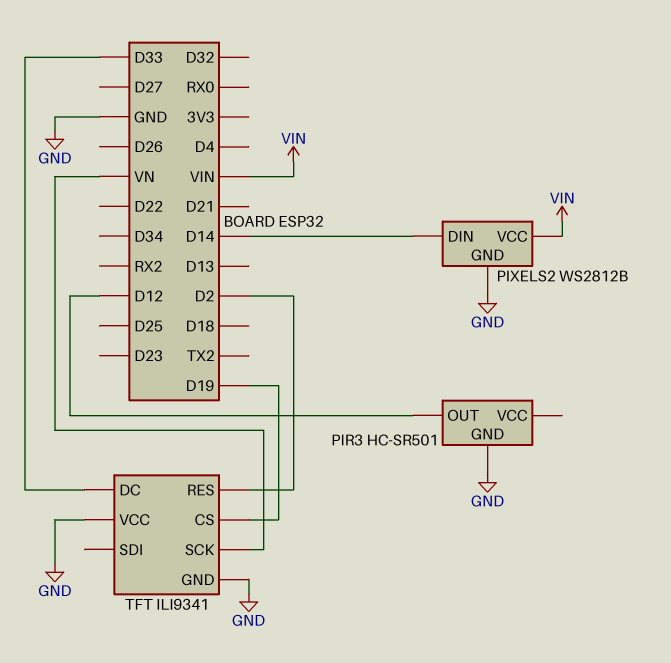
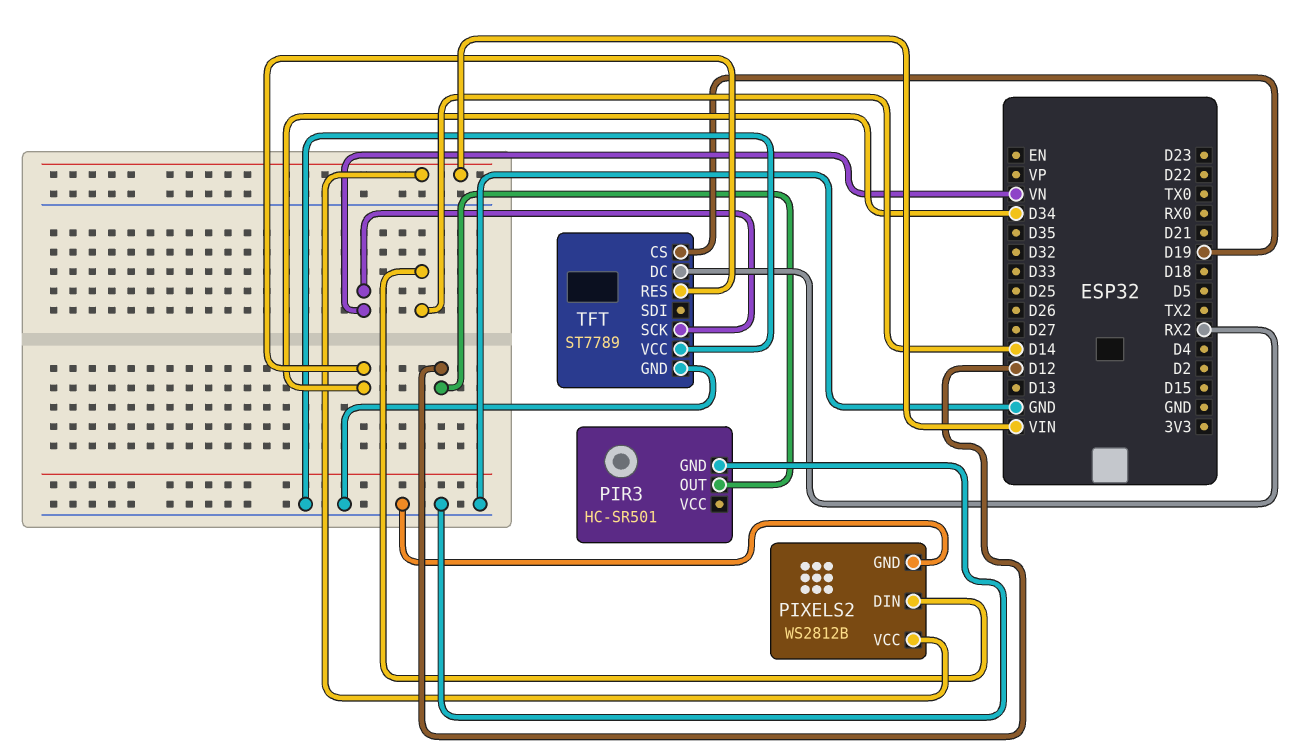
TFT: ILI9341 -> ST7789
TFT pin DC: D33 -> RX2
TFT pin RES: D2 -> D34

